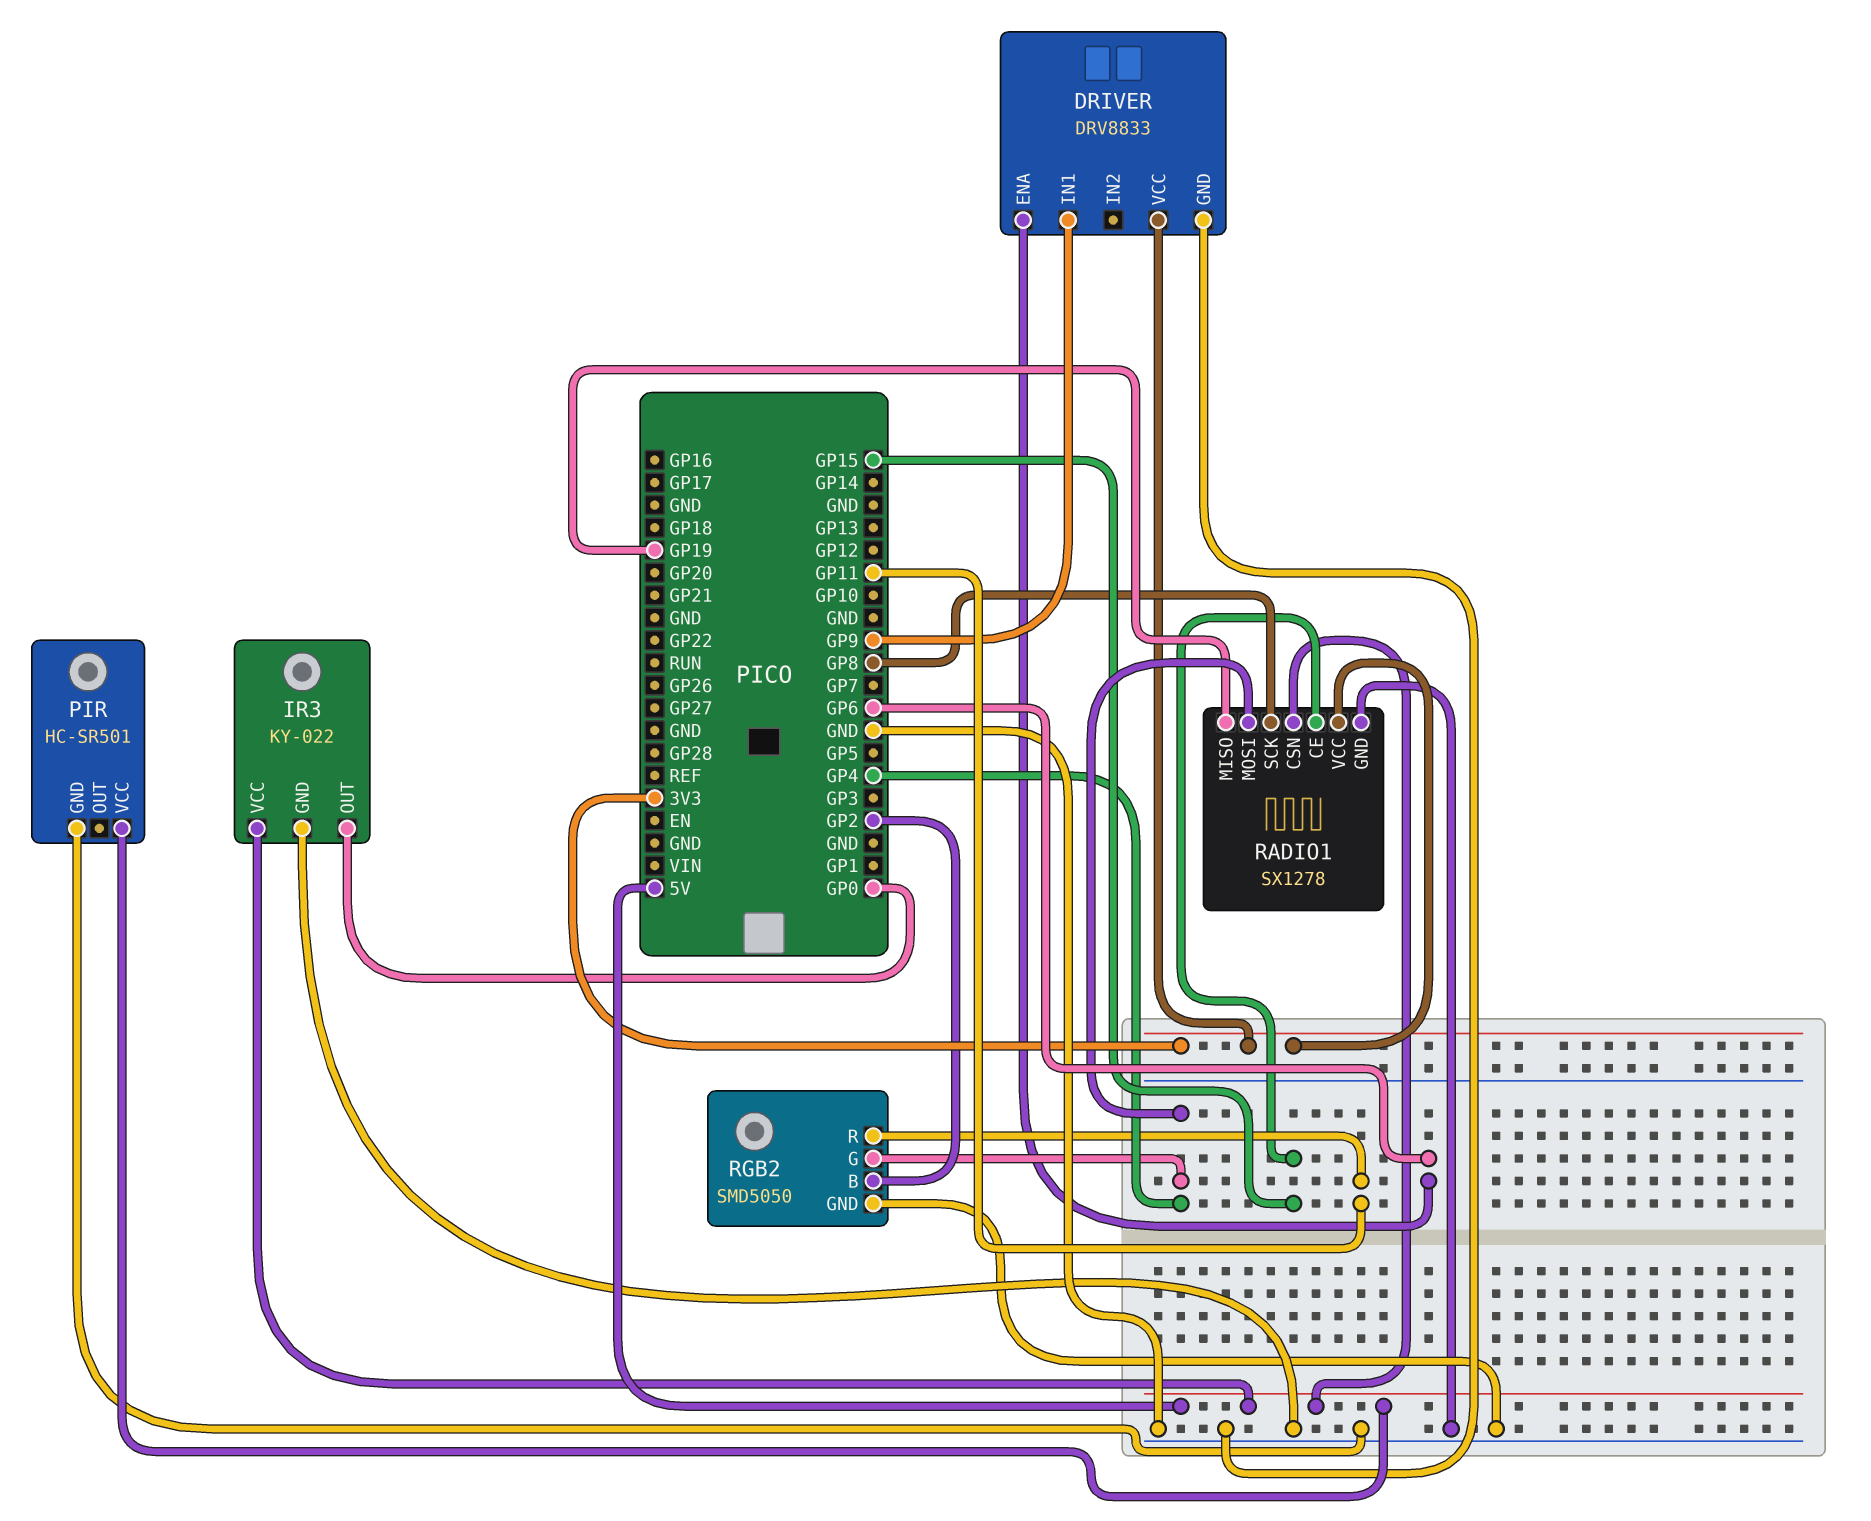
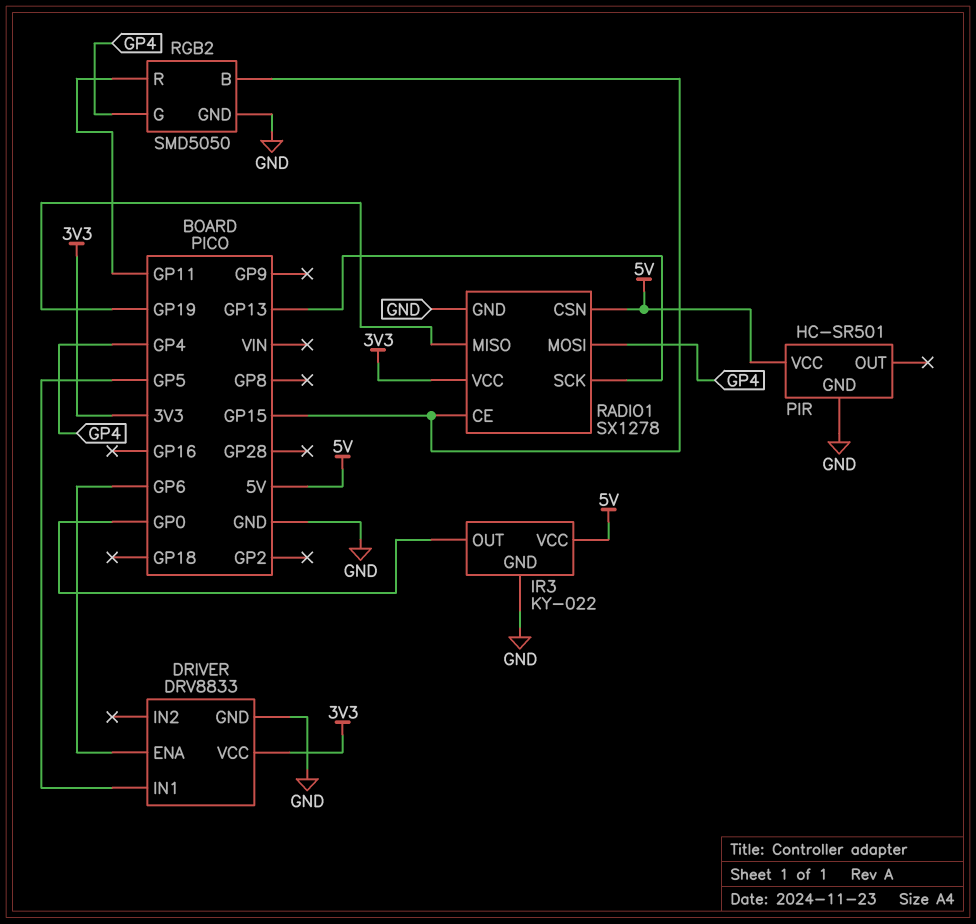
DRIVER pin IN1: GP9 -> GP5
RADIO1 pin SCK: GP8 -> GP13
RGB2 pin B: GP2 -> GP15

